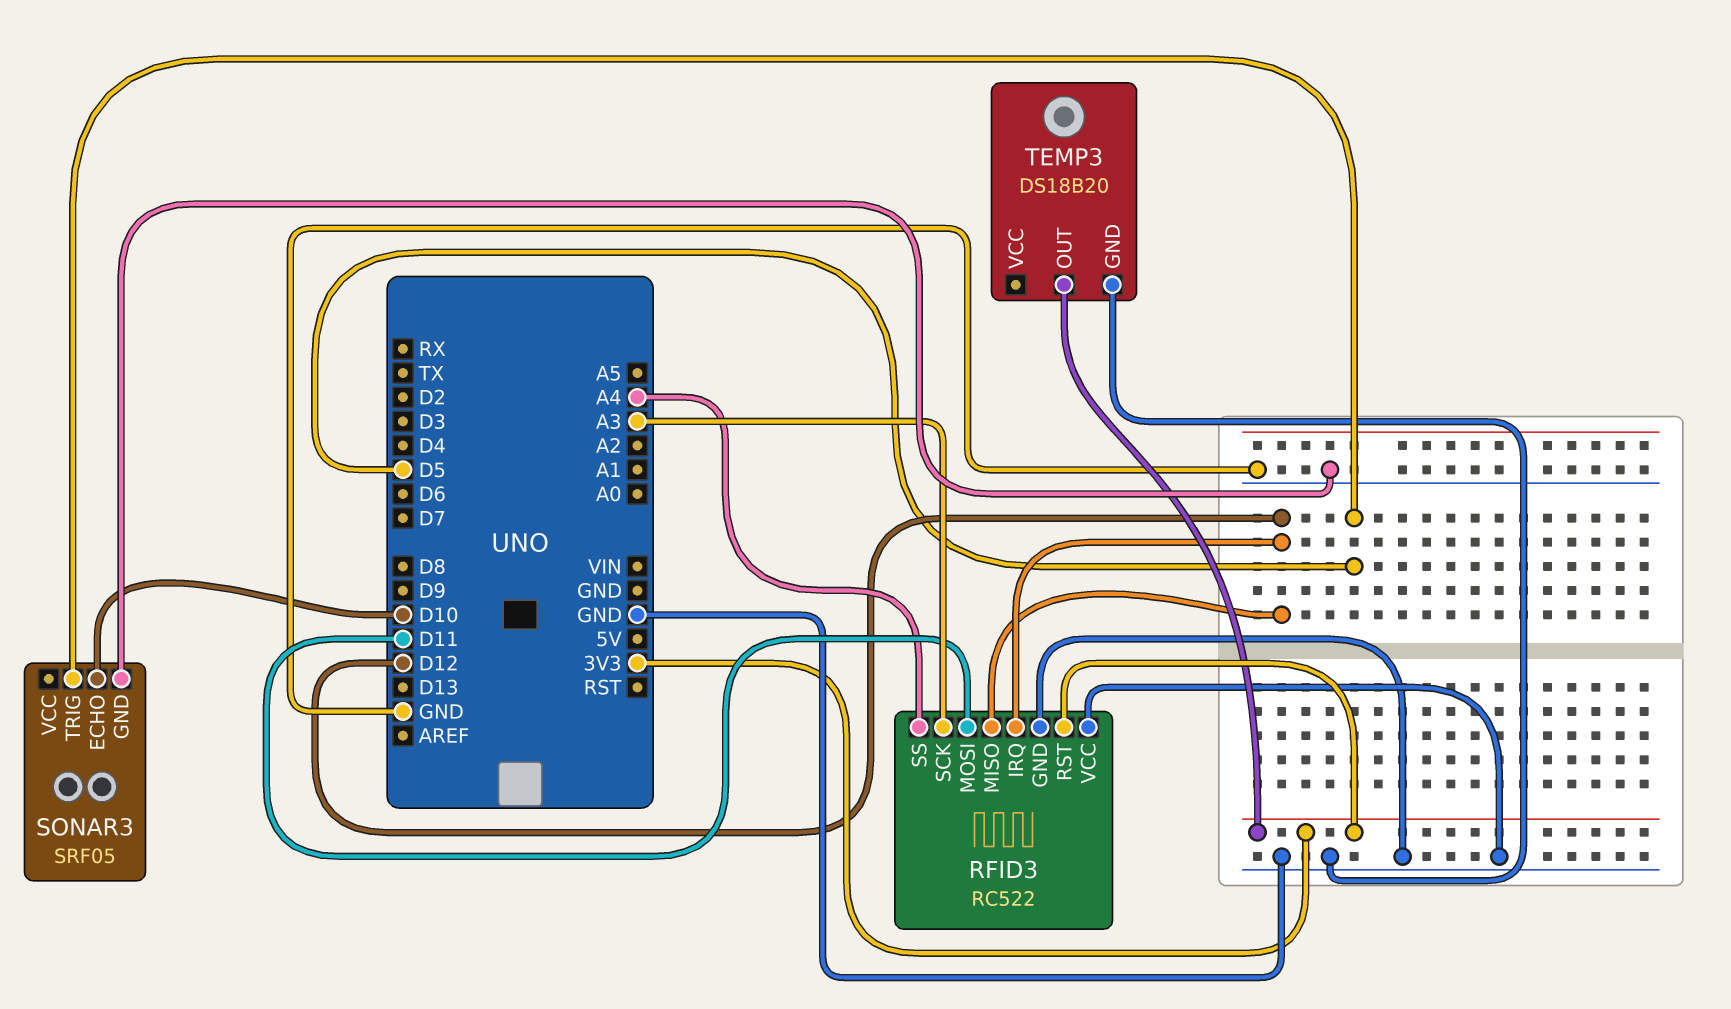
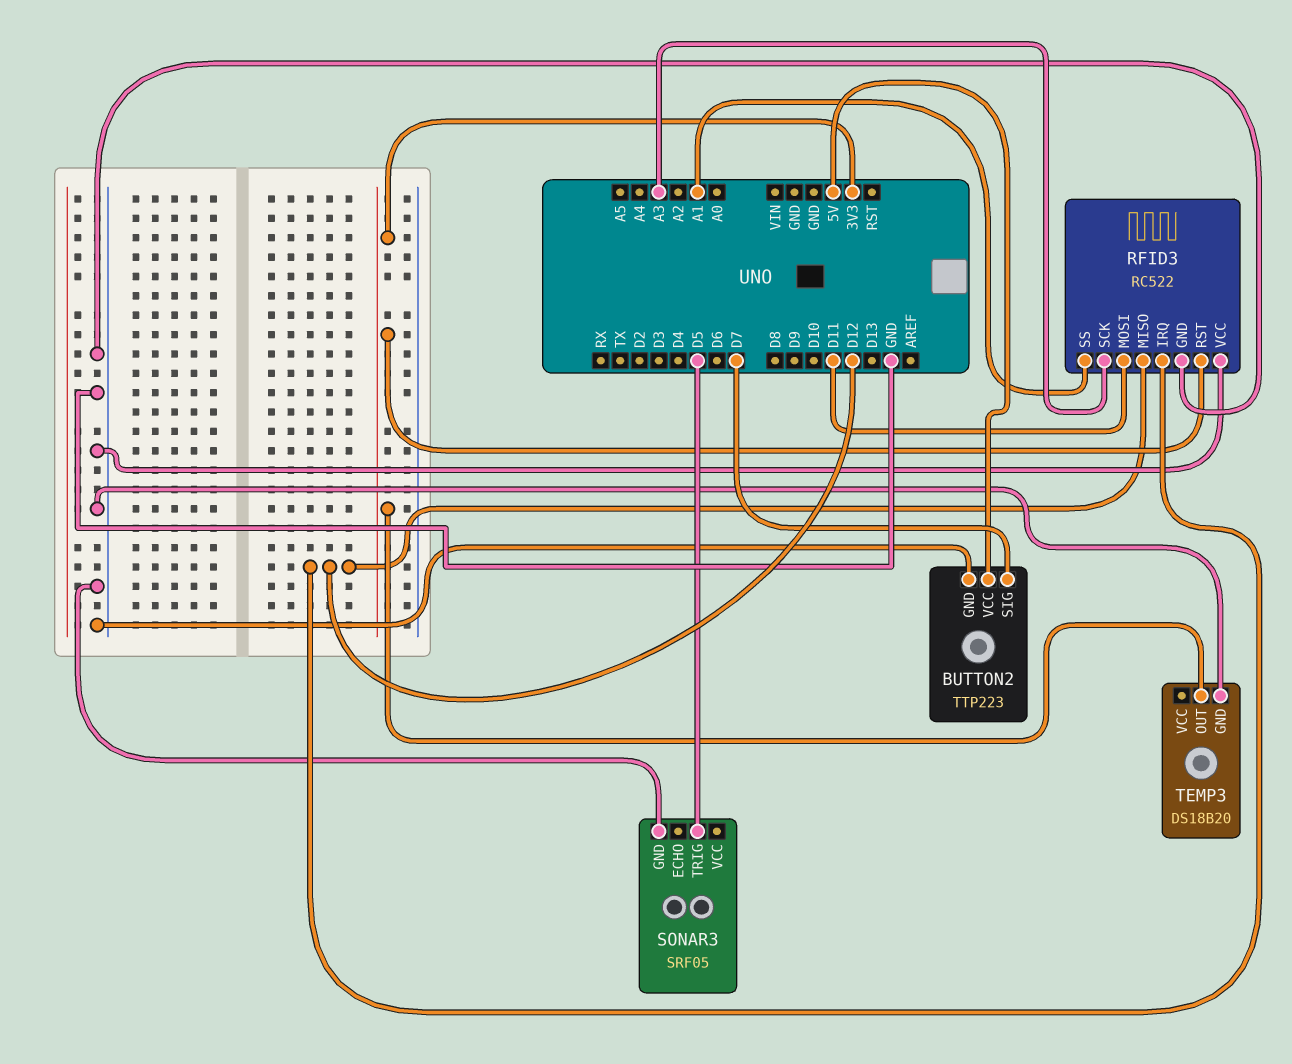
BUTTON2: none -> TTP223
BUTTON2 pin GND: none -> GND
BUTTON2 pin SIG: none -> D7
BUTTON2 pin VCC: none -> 5V
RFID3 pin SS: A4 -> A1
SONAR3 pin ECHO: D10 -> none

